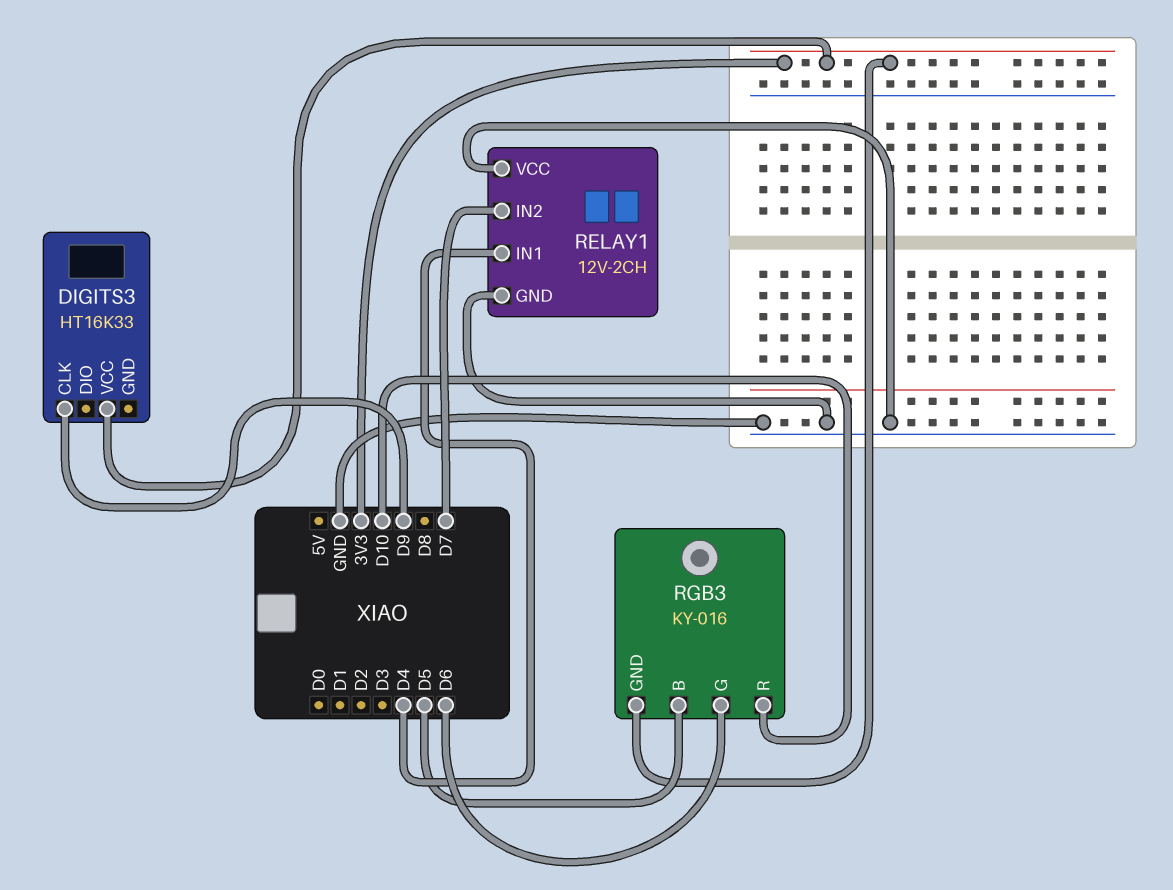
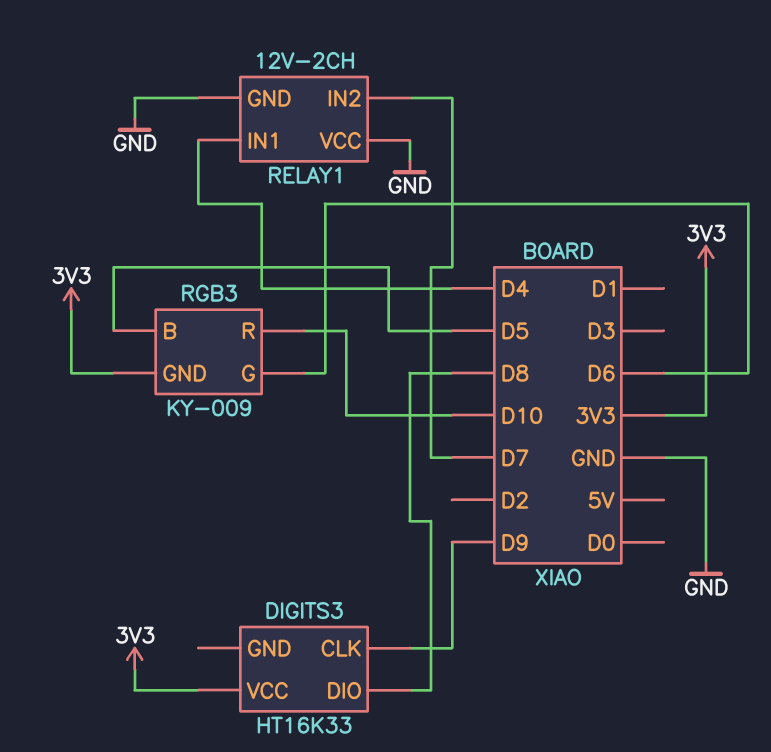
DIGITS3 pin DIO: none -> D8
RGB3: KY-016 -> KY-009

